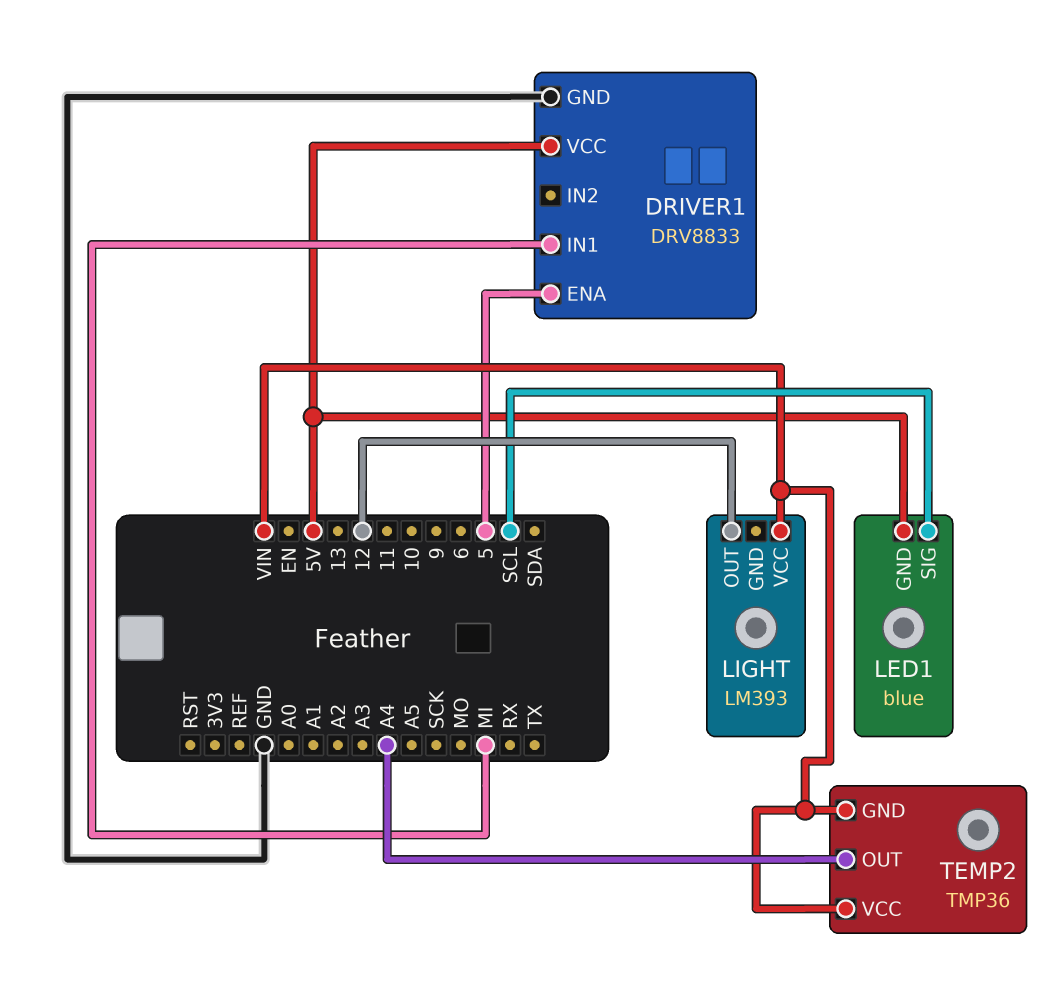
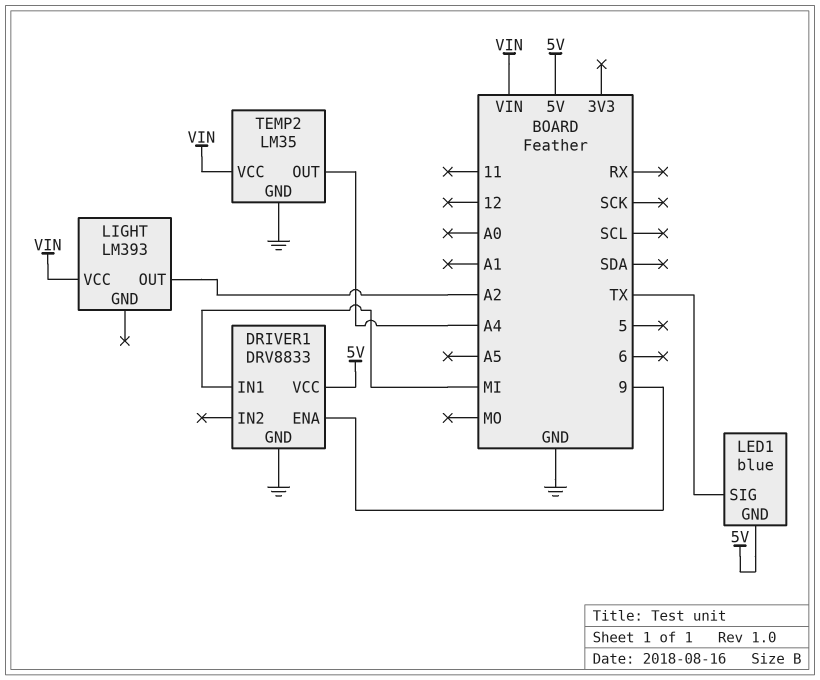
DRIVER1 pin ENA: 5 -> 9
LED1 pin SIG: SCL -> TX
LIGHT pin OUT: 12 -> A2
TEMP2: TMP36 -> LM35
TEMP2 pin GND: VIN -> GND

